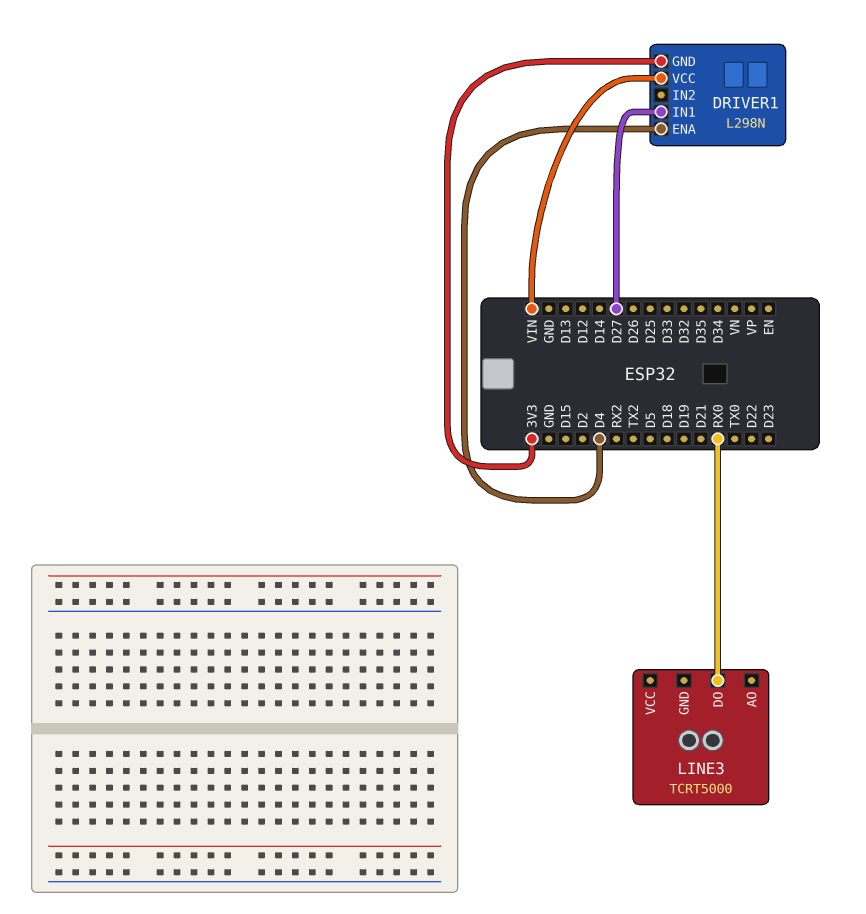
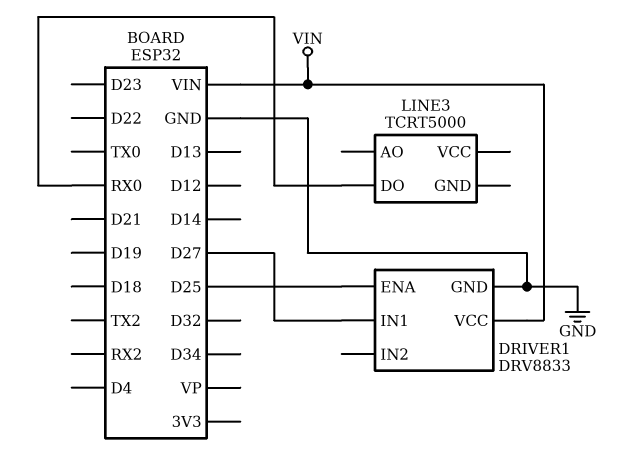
DRIVER1: L298N -> DRV8833
DRIVER1 pin ENA: D4 -> D25
DRIVER1 pin GND: 3V3 -> GND

